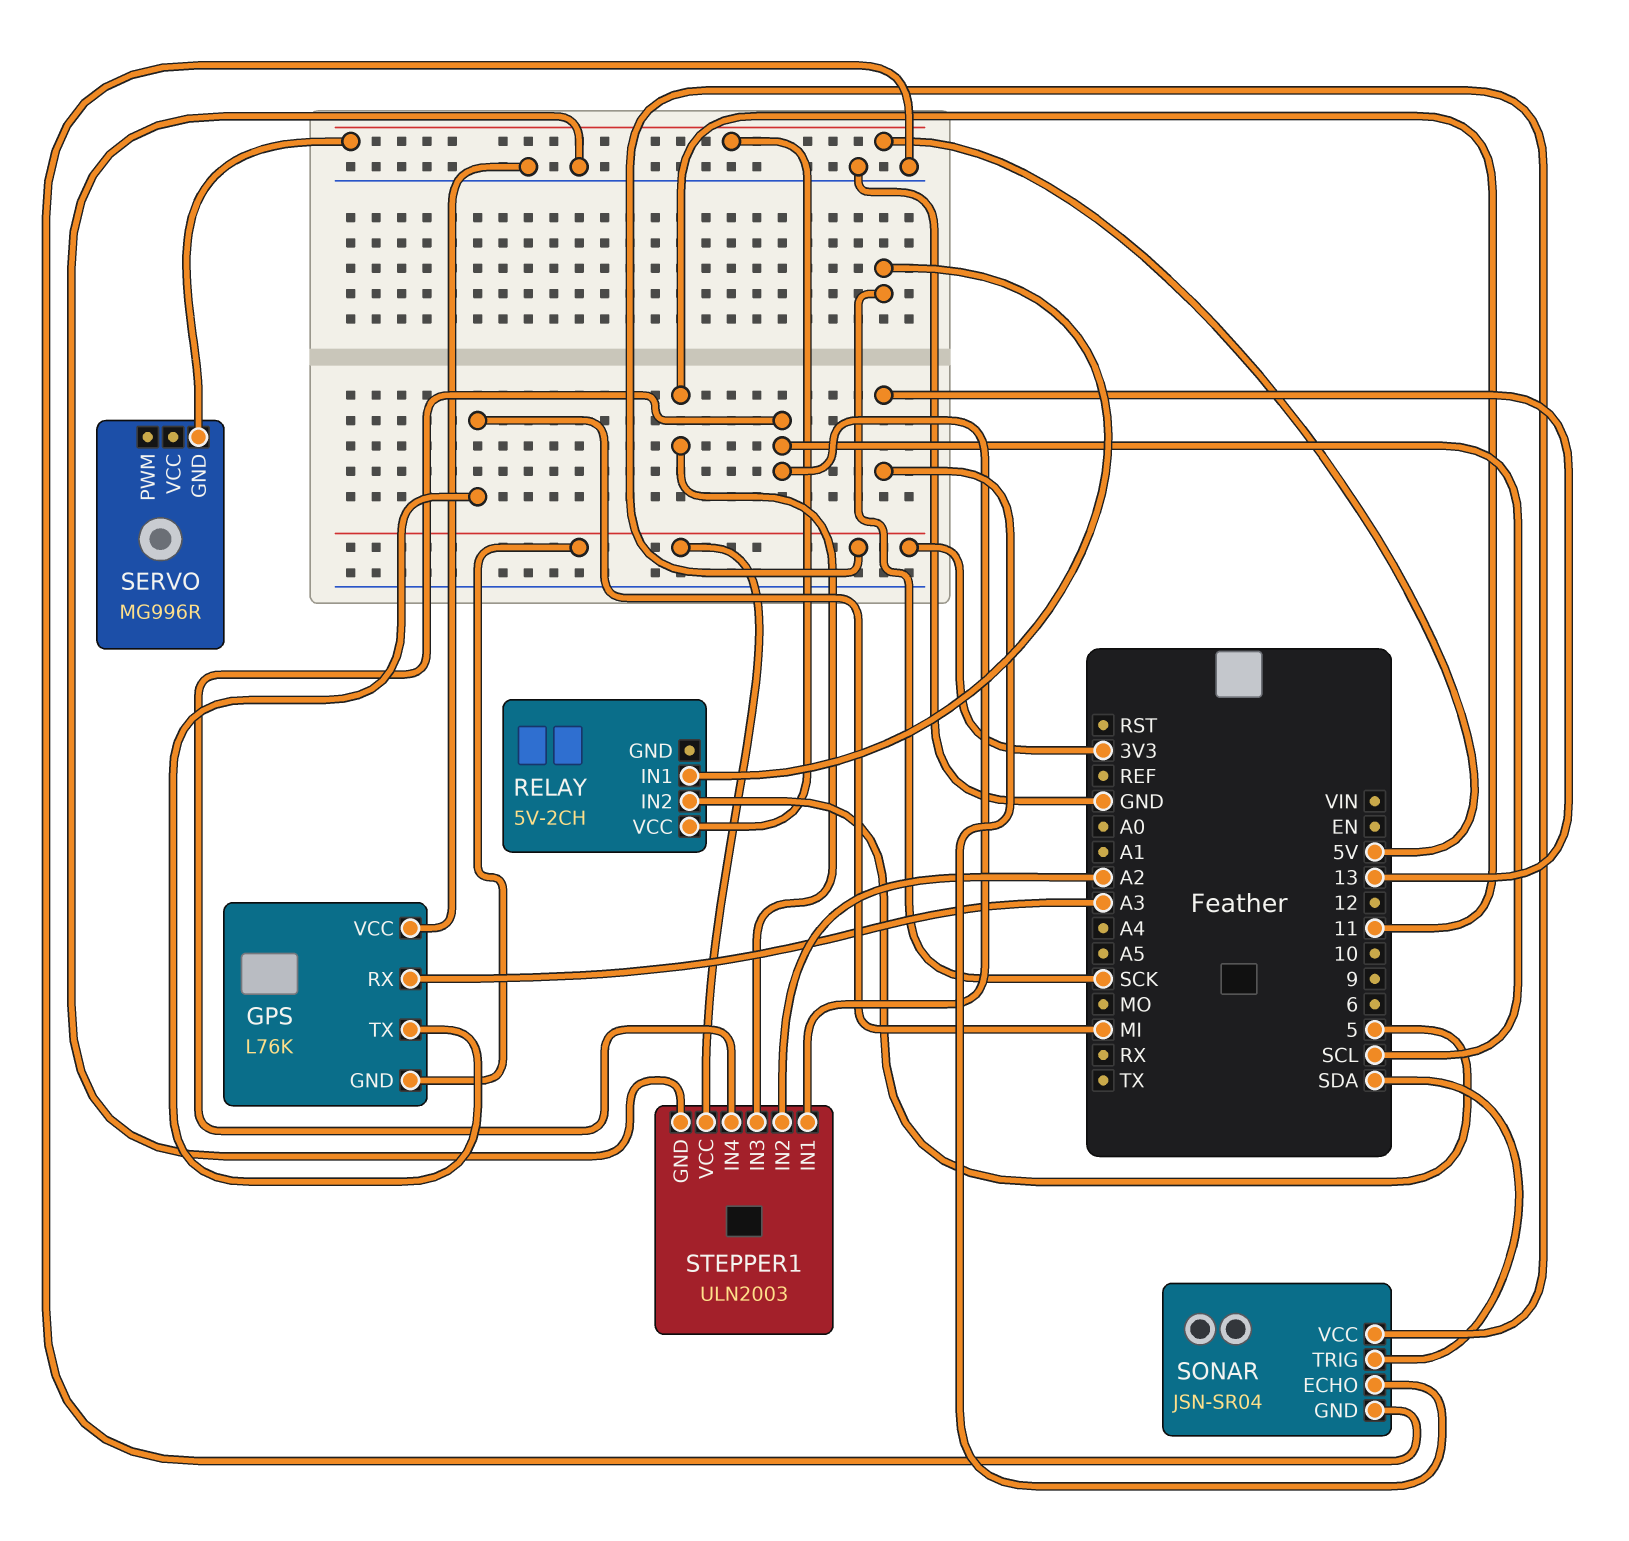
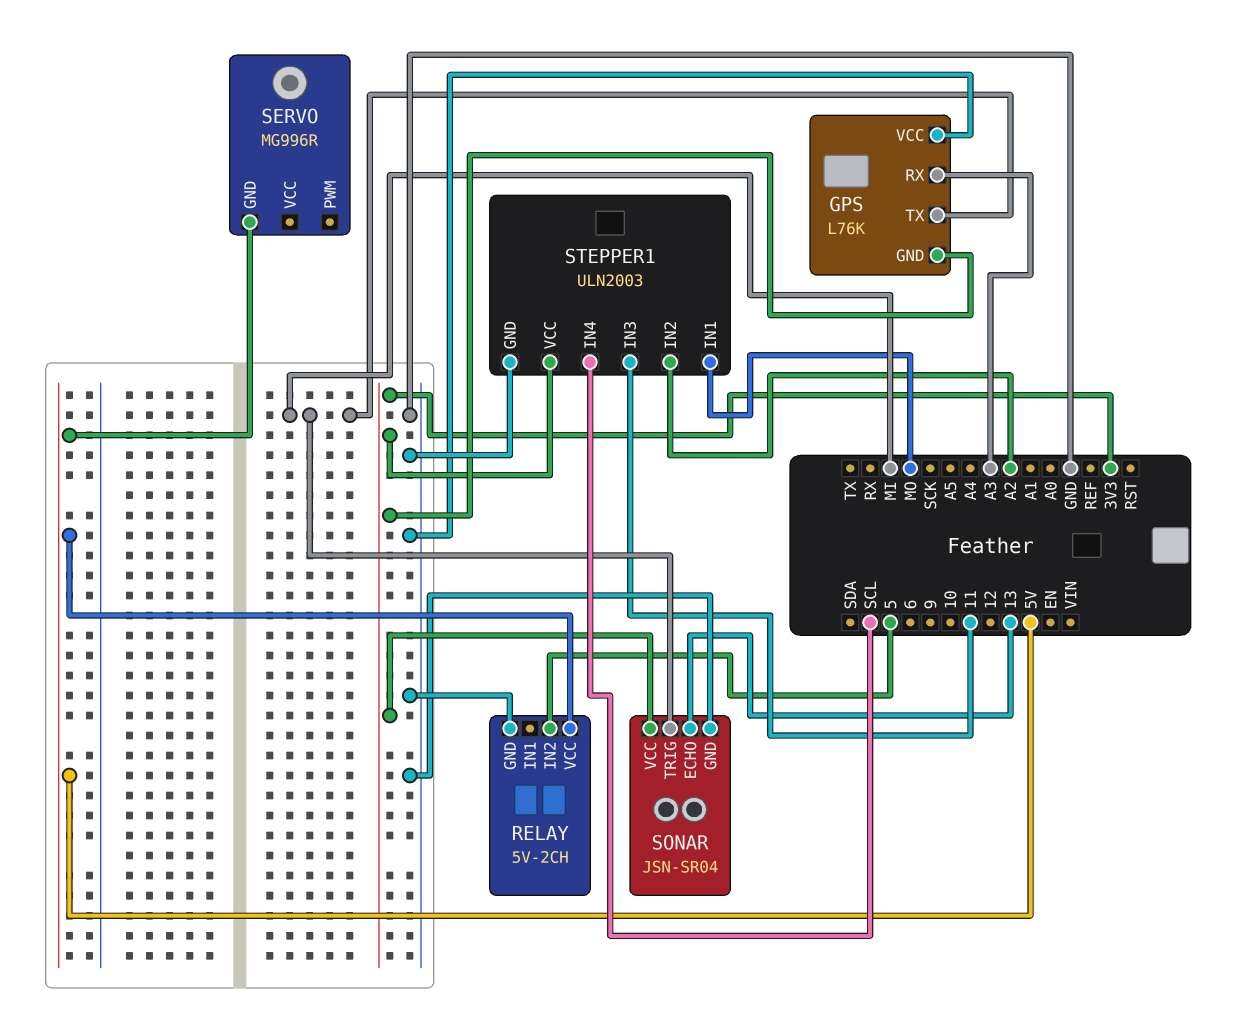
RELAY pin GND: none -> GND
RELAY pin IN1: SCK -> none
SONAR pin TRIG: SDA -> MI
STEPPER1 pin IN1: SCL -> MO

